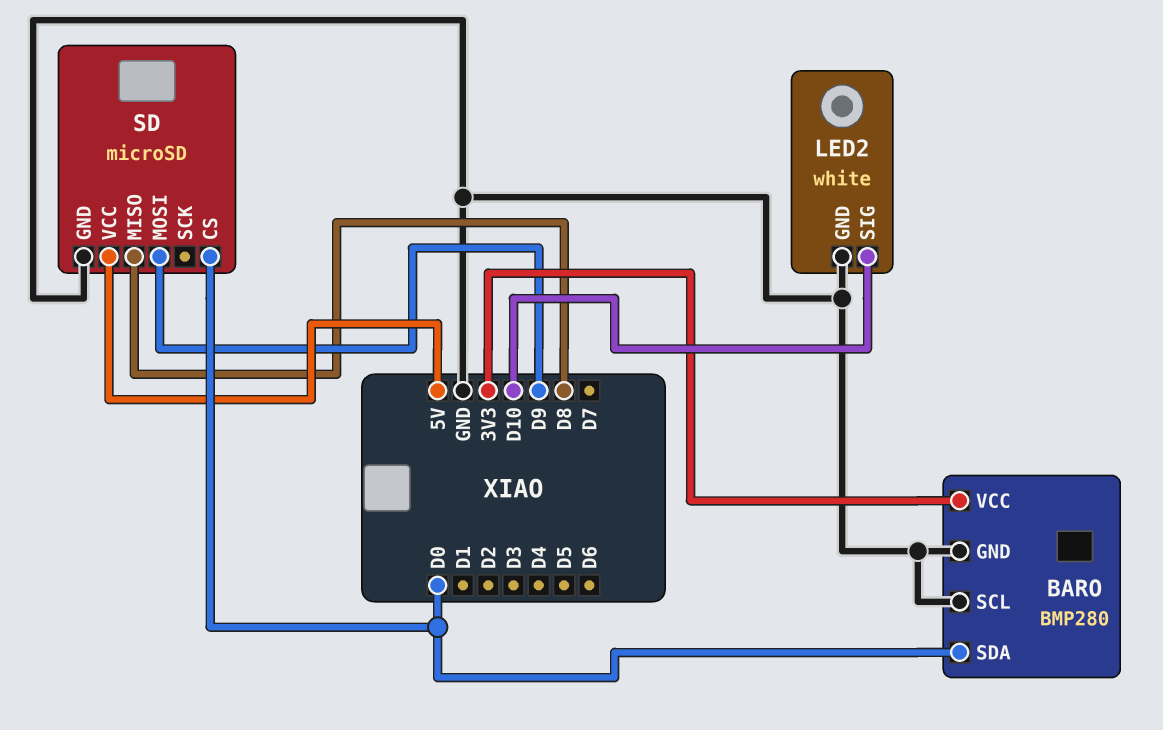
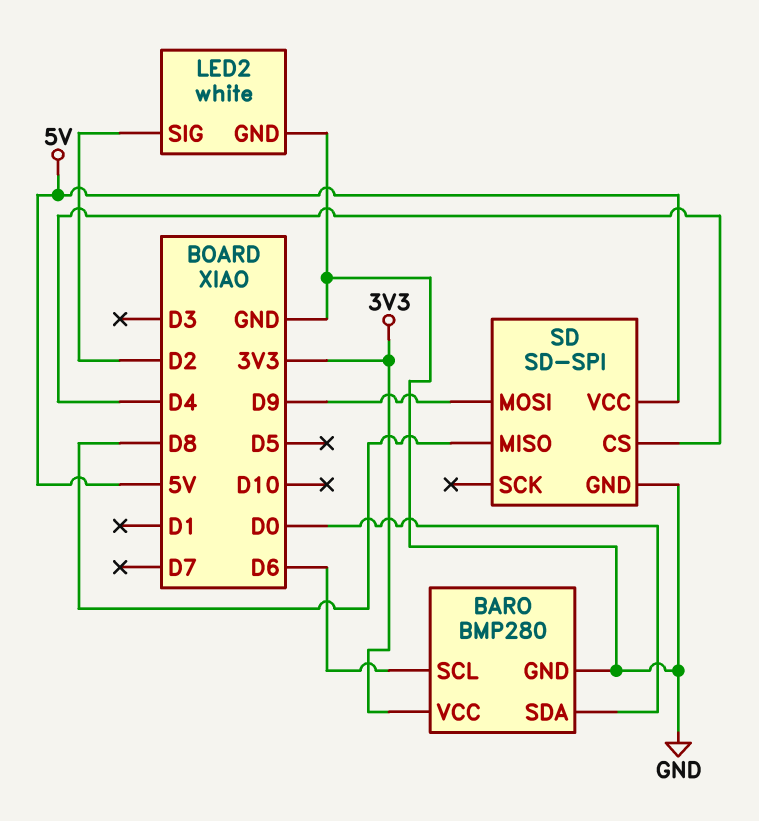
BARO pin SCL: GND -> D6
LED2 pin SIG: D10 -> D2
SD: microSD -> SD-SPI
SD pin CS: D0 -> D4

